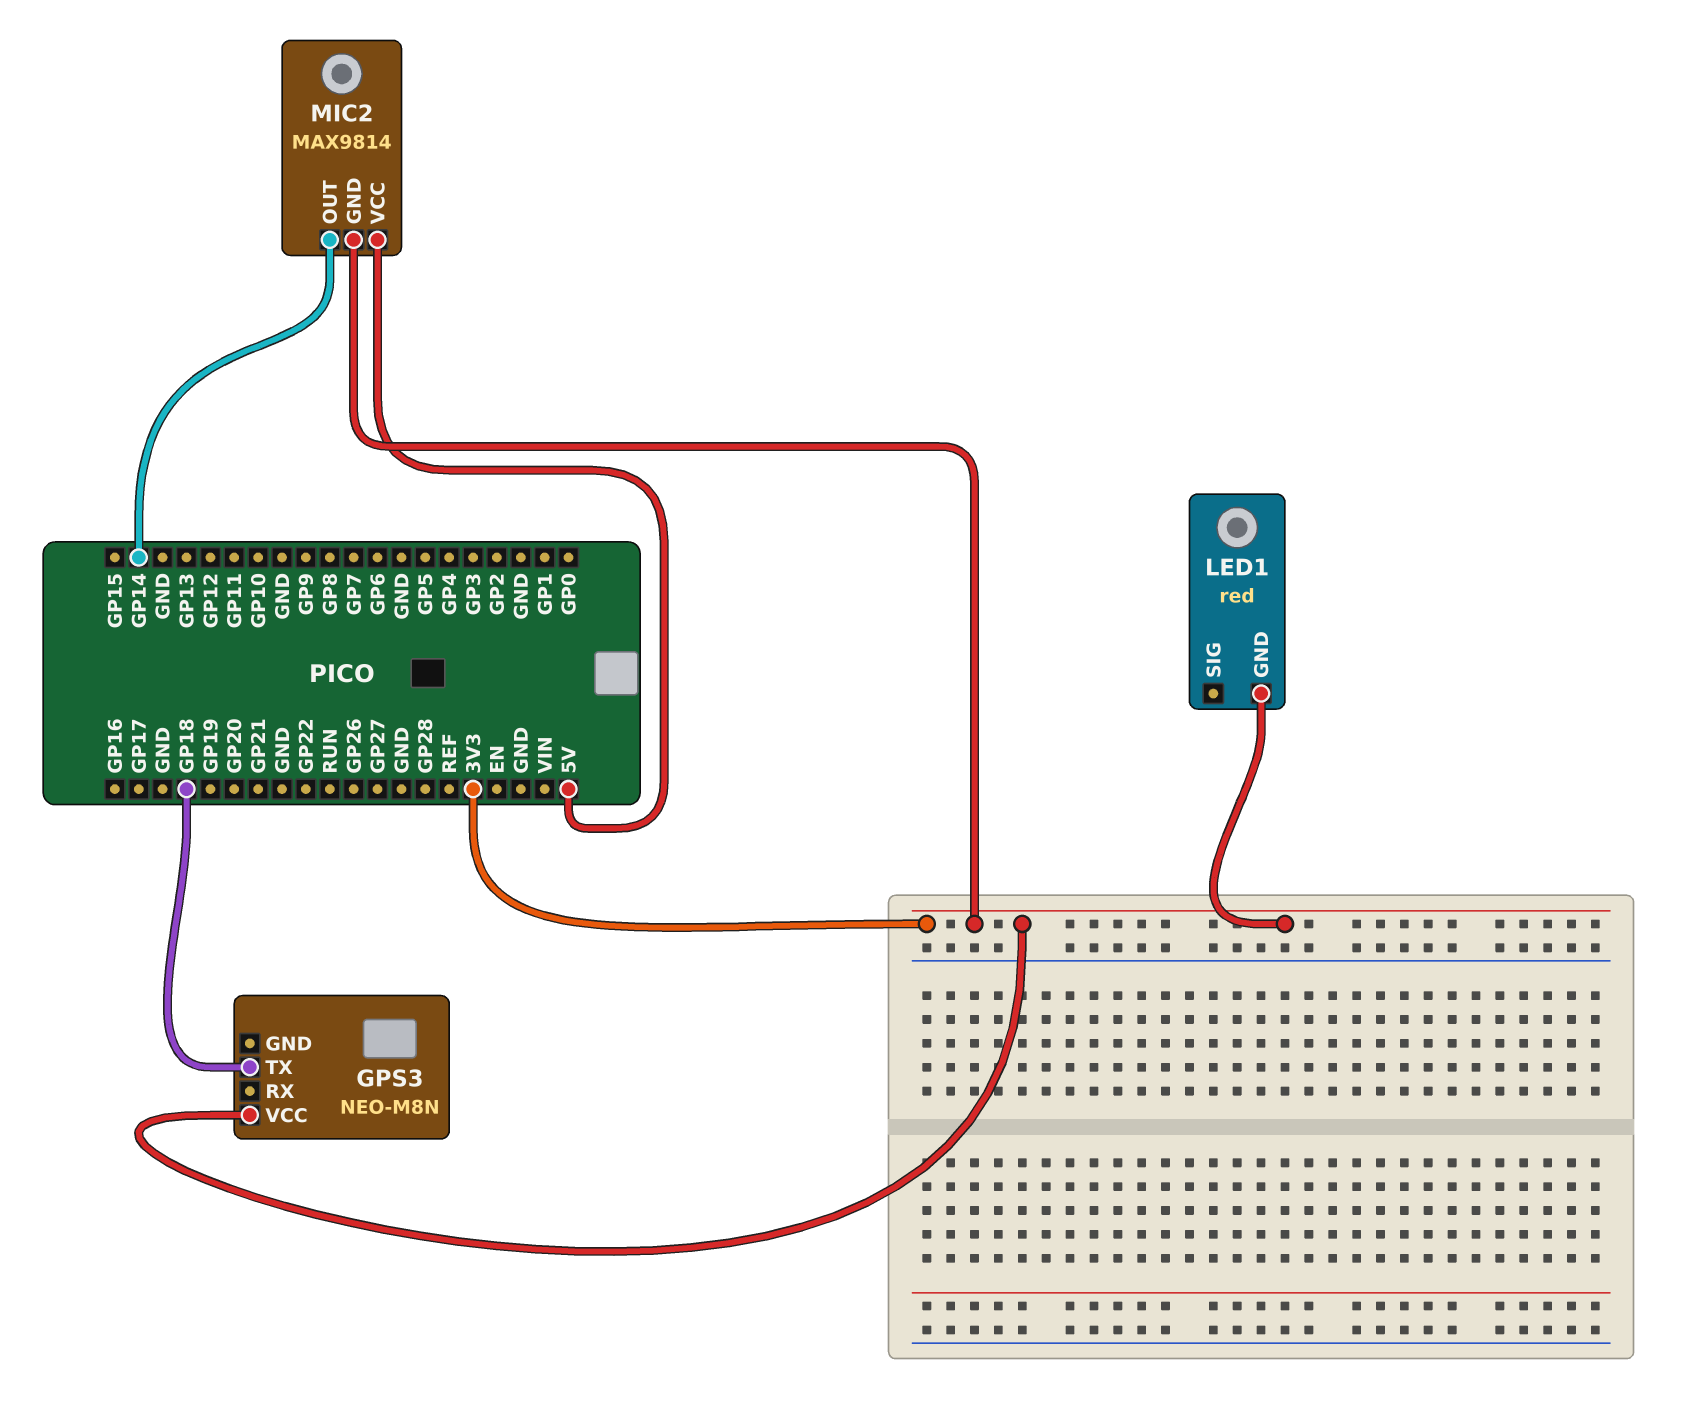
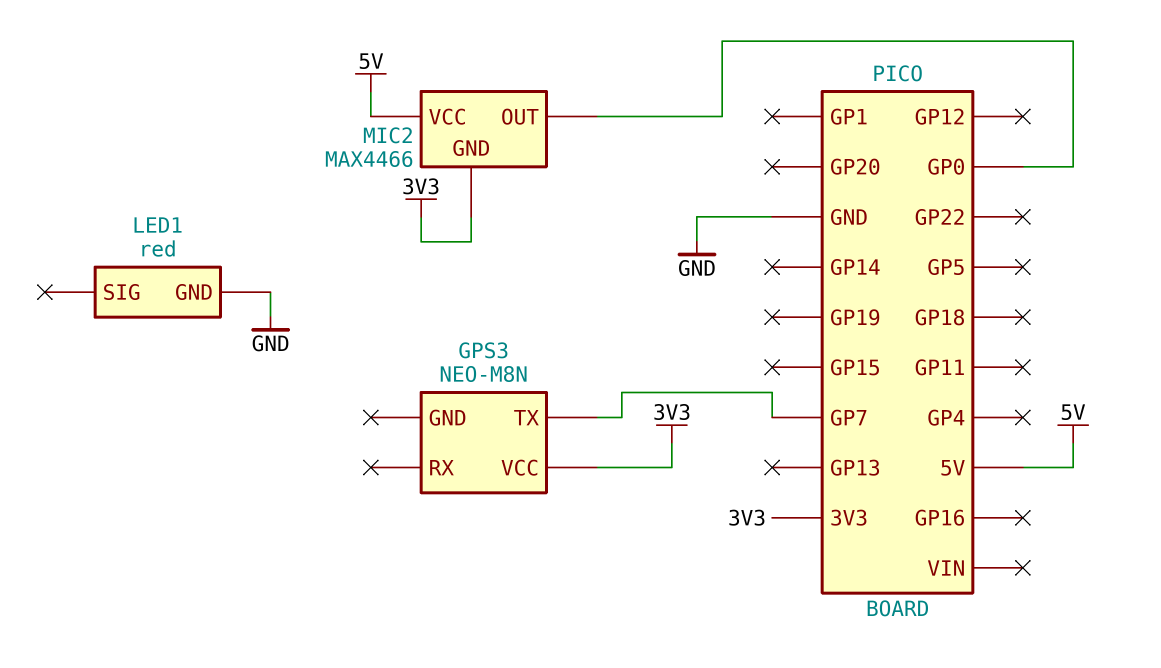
GPS3 pin TX: GP18 -> GP7
LED1 pin GND: 3V3 -> GND
MIC2: MAX9814 -> MAX4466
MIC2 pin OUT: GP14 -> GP0

